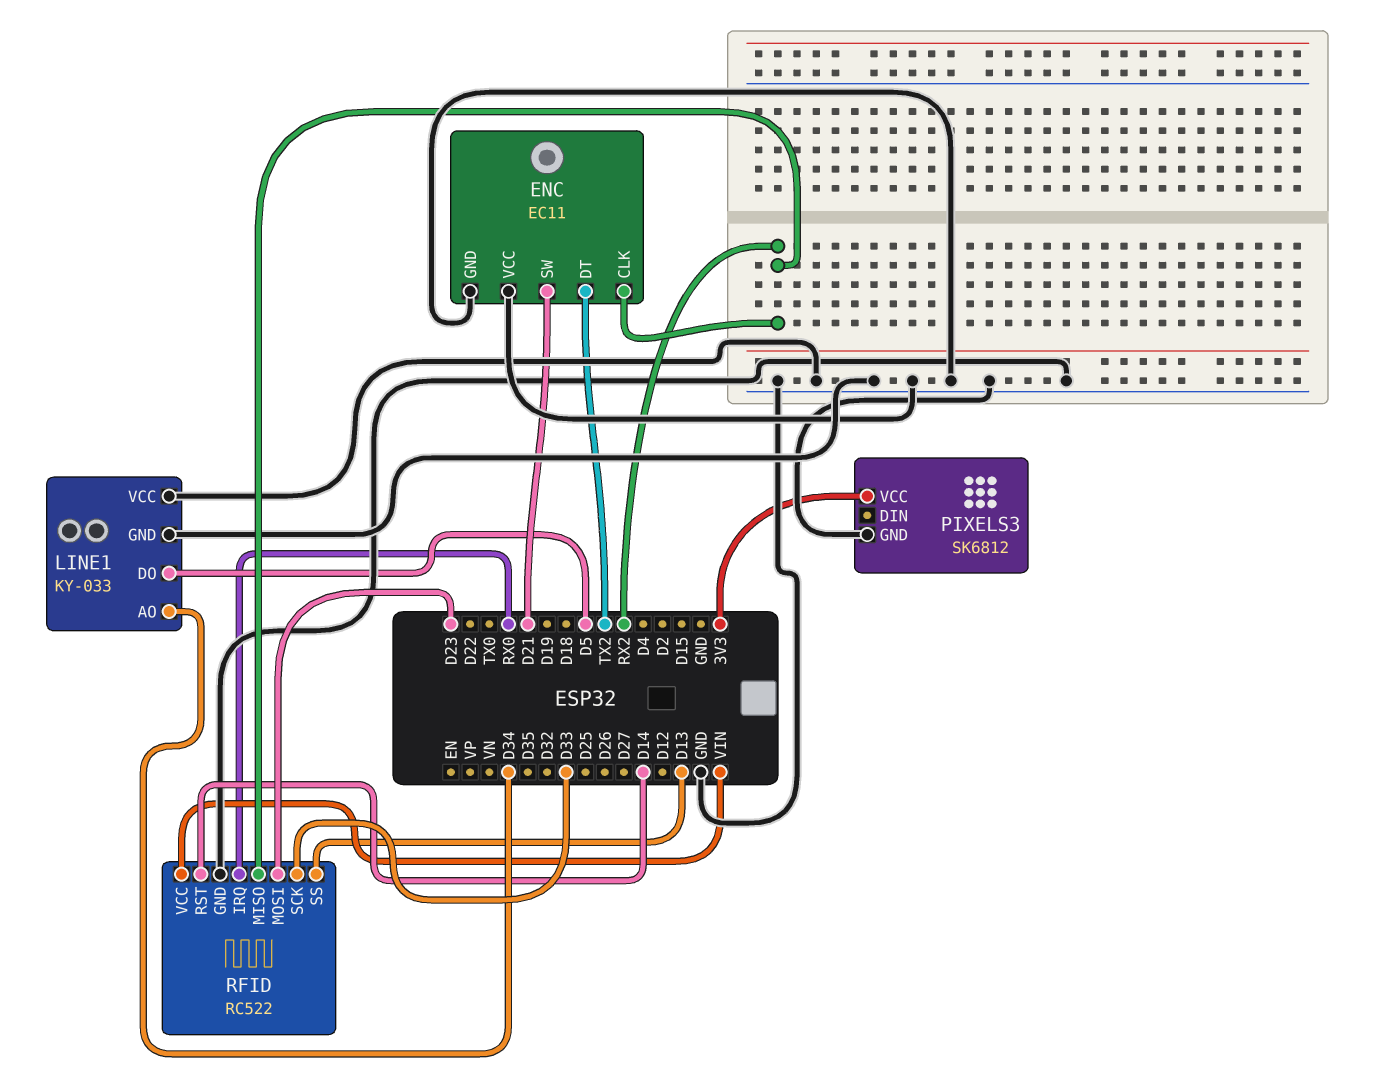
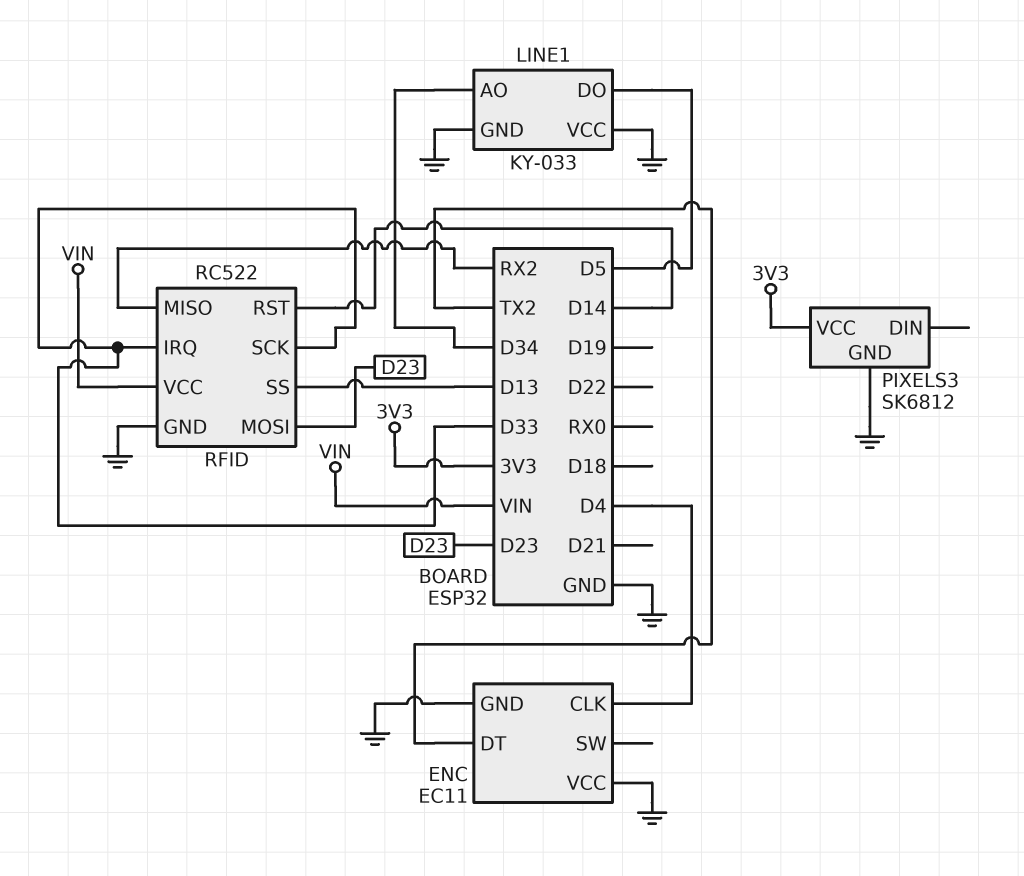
ENC pin CLK: RX2 -> D4
ENC pin SW: D21 -> none
RFID pin IRQ: RX0 -> D33

